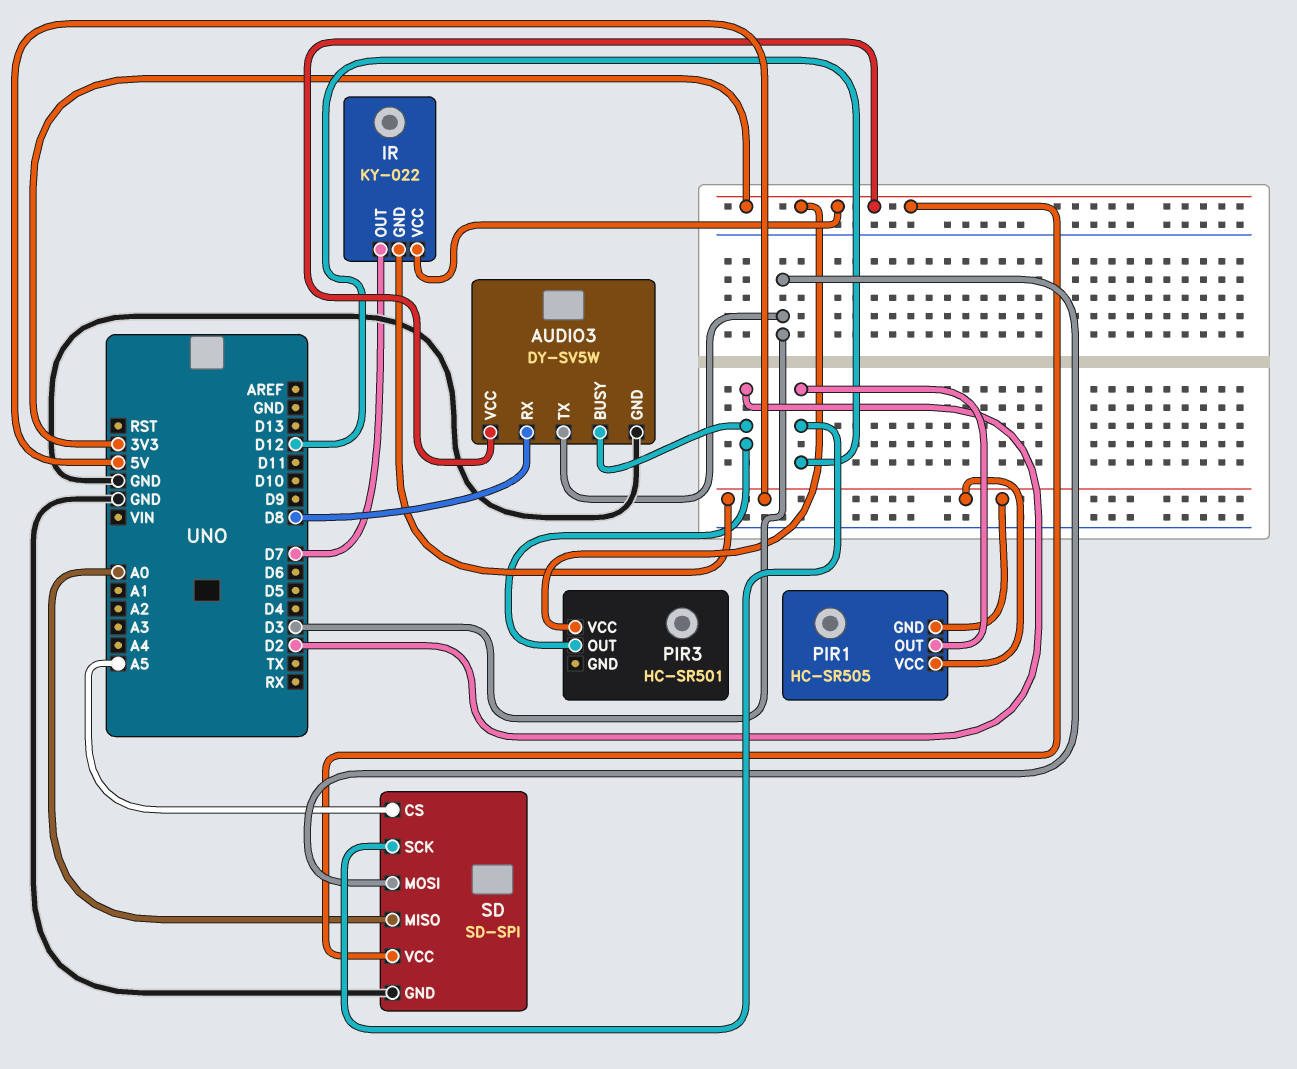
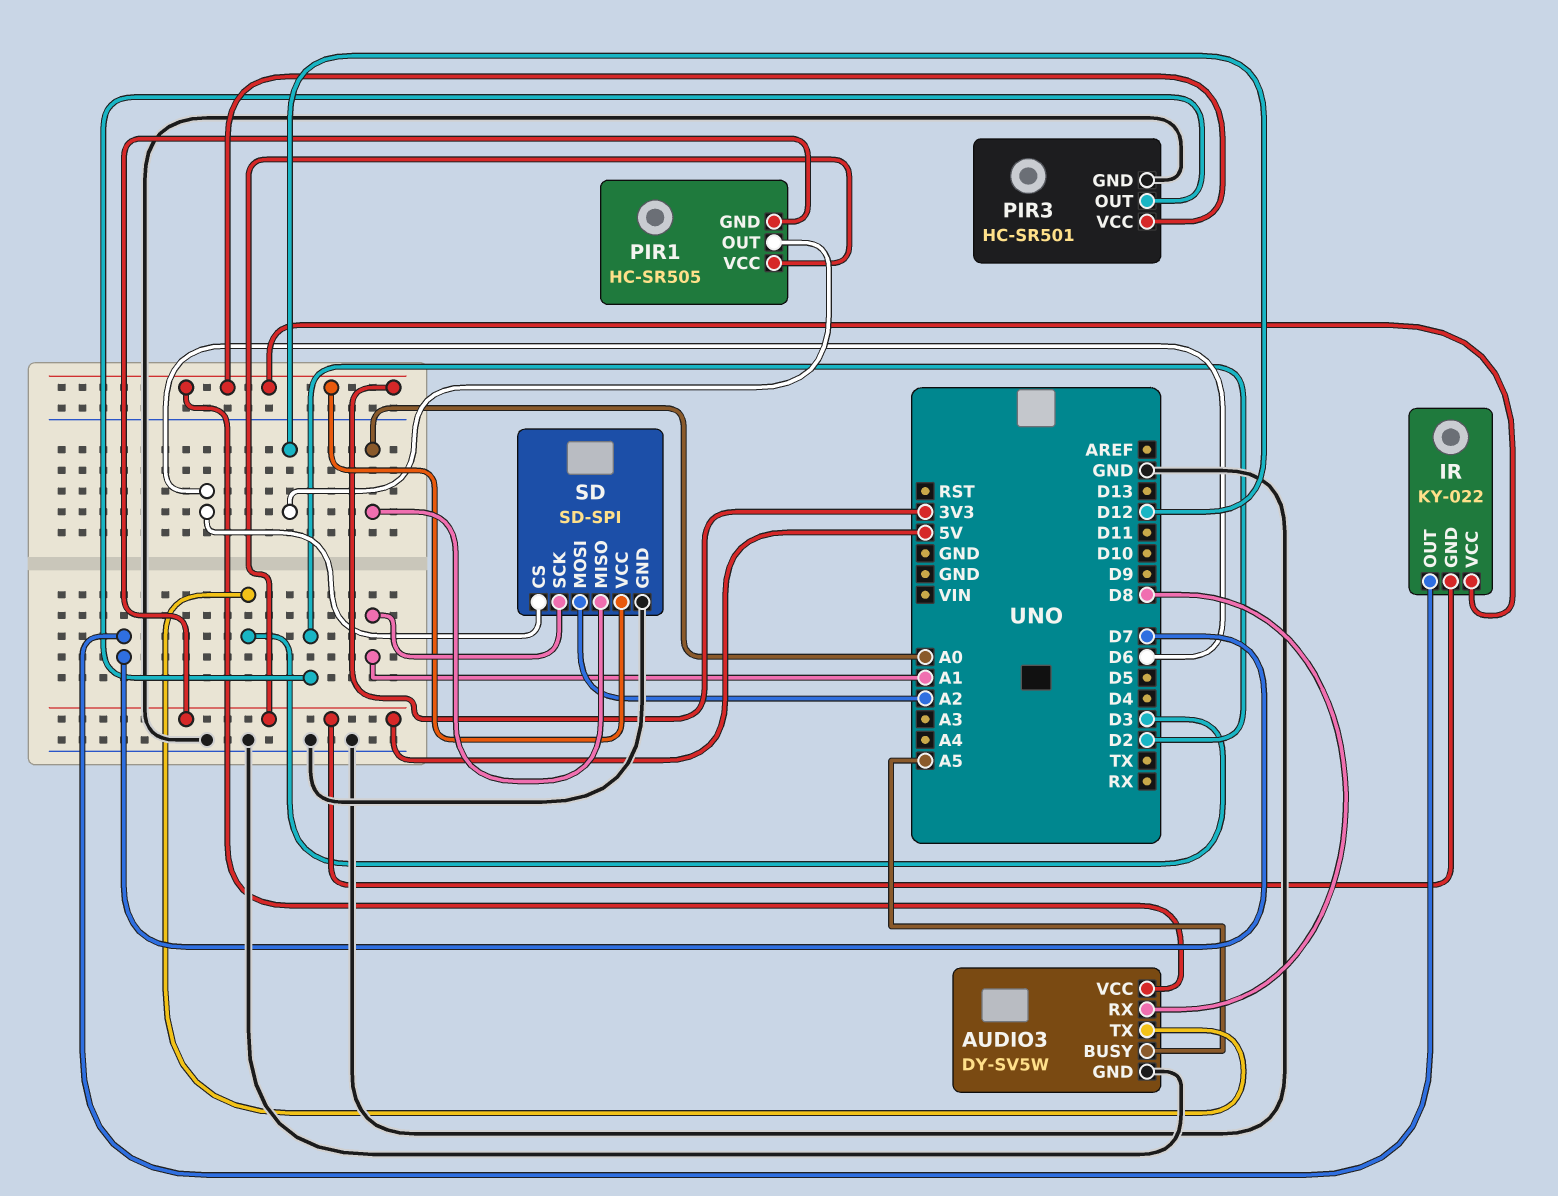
AUDIO3 pin BUSY: D2 -> A5
PIR3 pin GND: none -> GND
SD pin CS: A5 -> D6
SD pin MOSI: D3 -> A2
SD pin SCK: D12 -> A1

